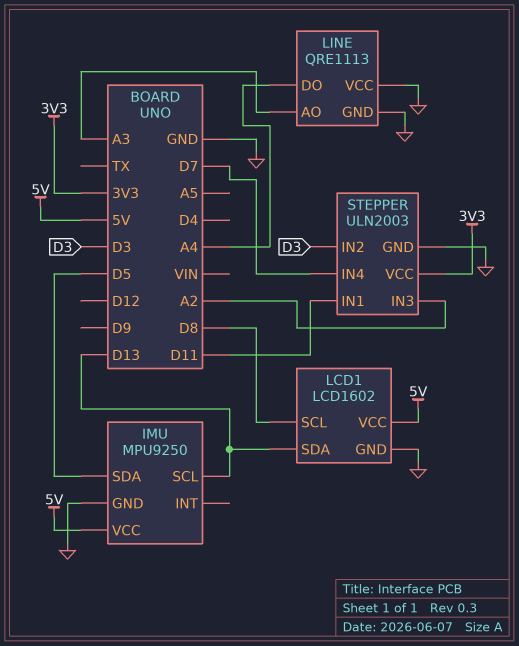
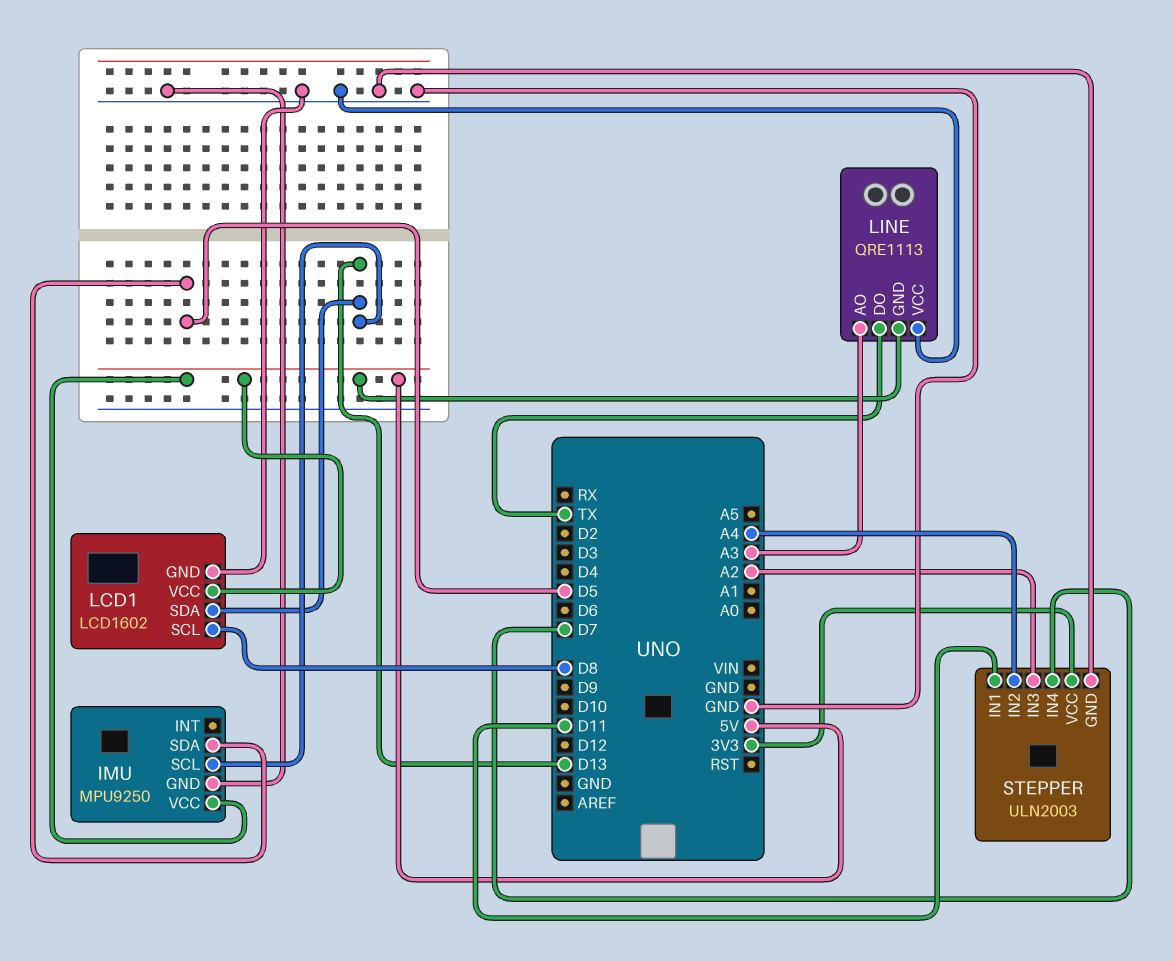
LINE pin DO: A4 -> TX
LINE pin GND: GND -> 5V
STEPPER pin IN2: D3 -> A4

